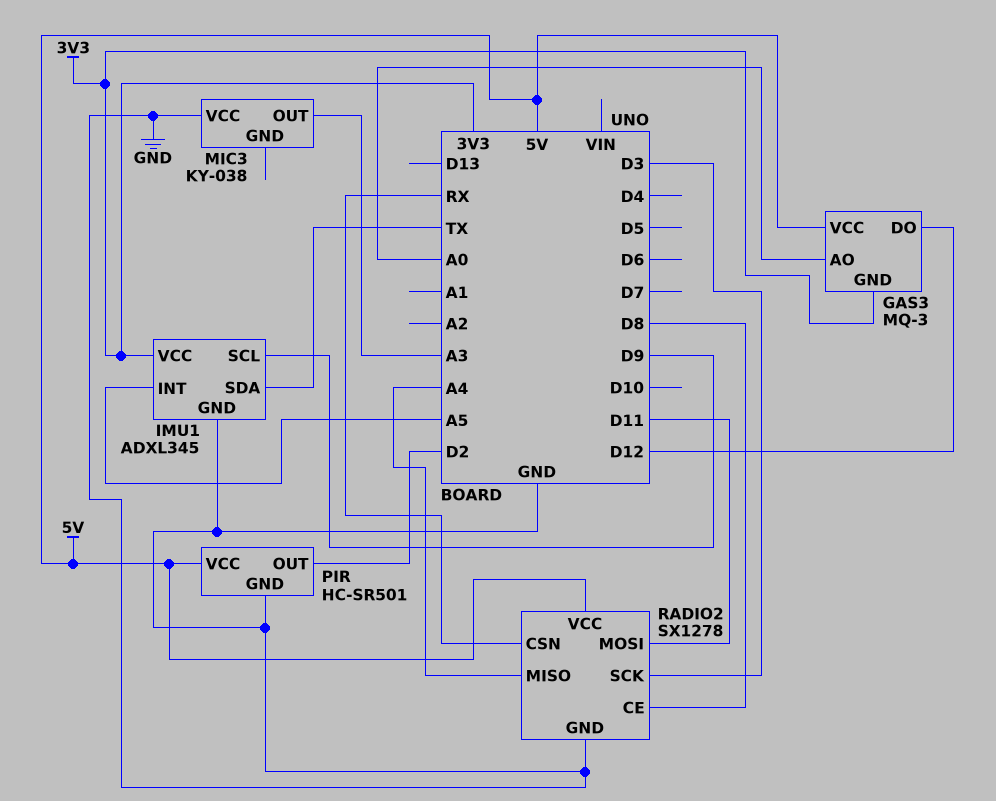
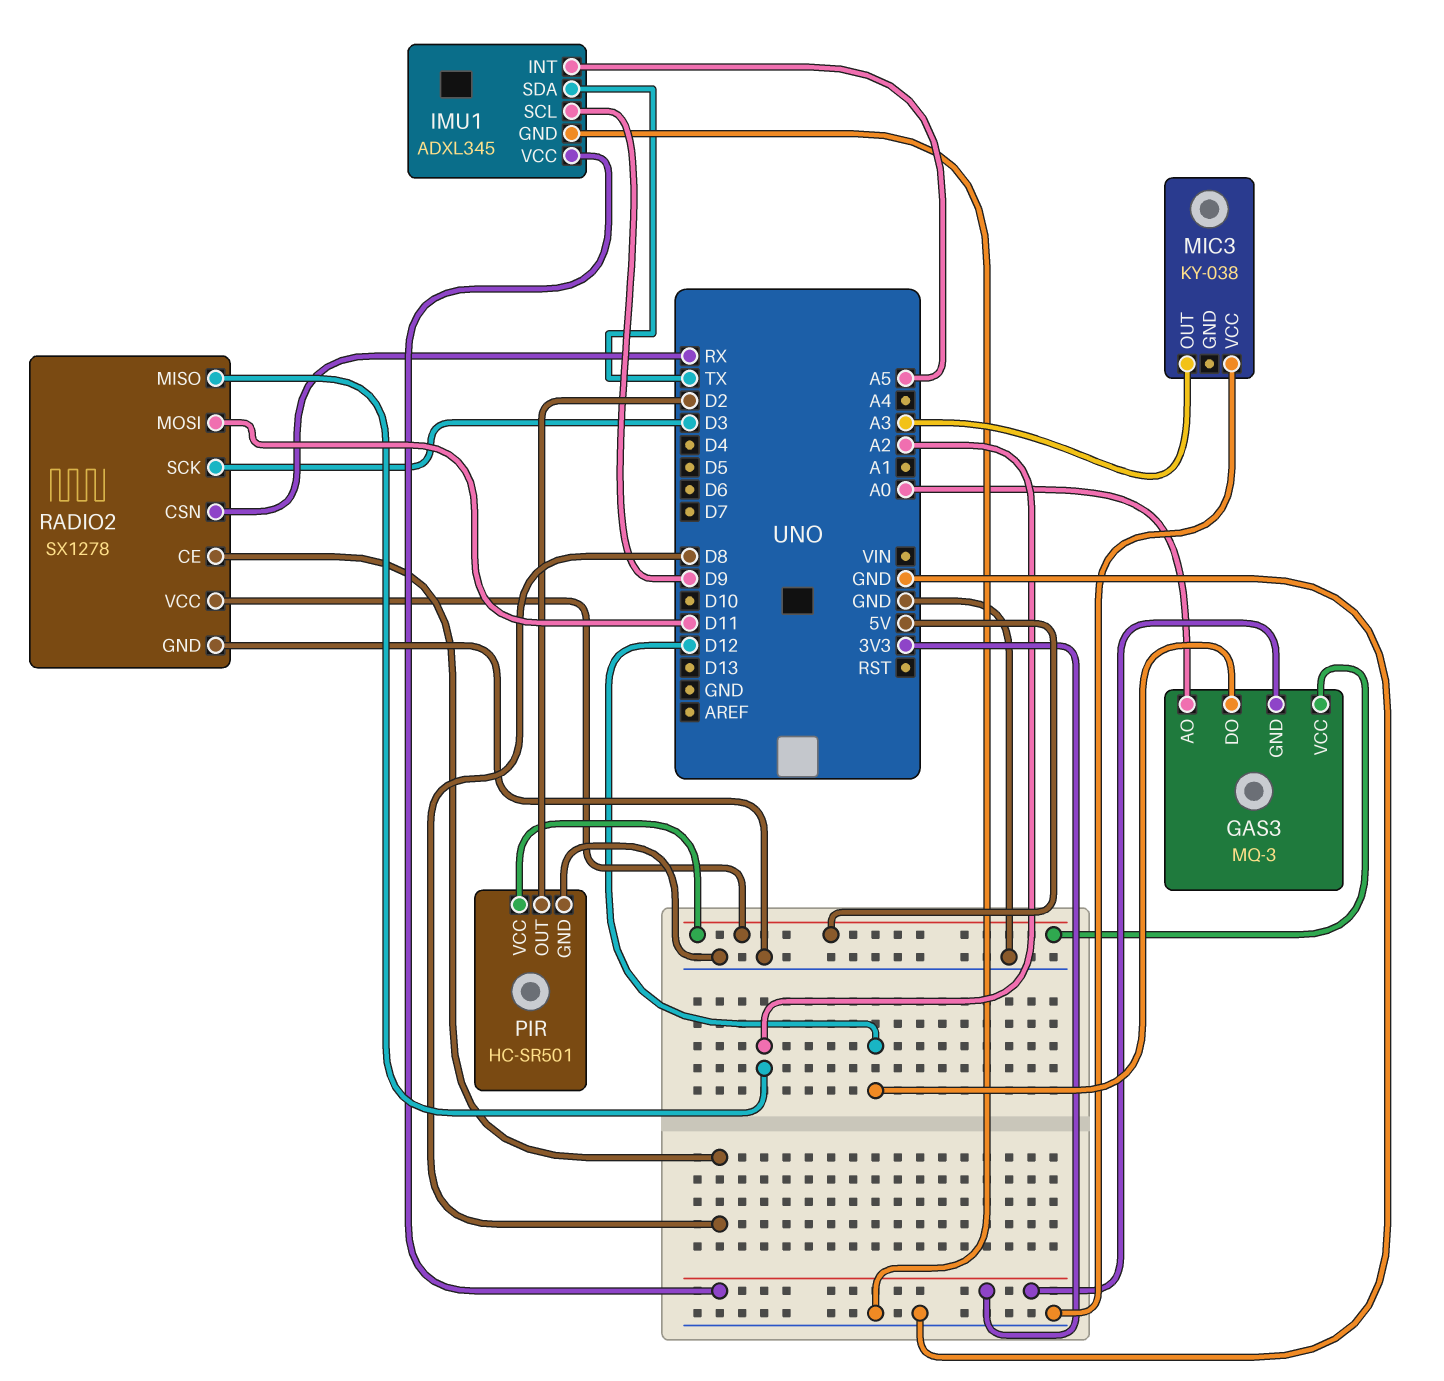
RADIO2 pin MISO: A4 -> A2

